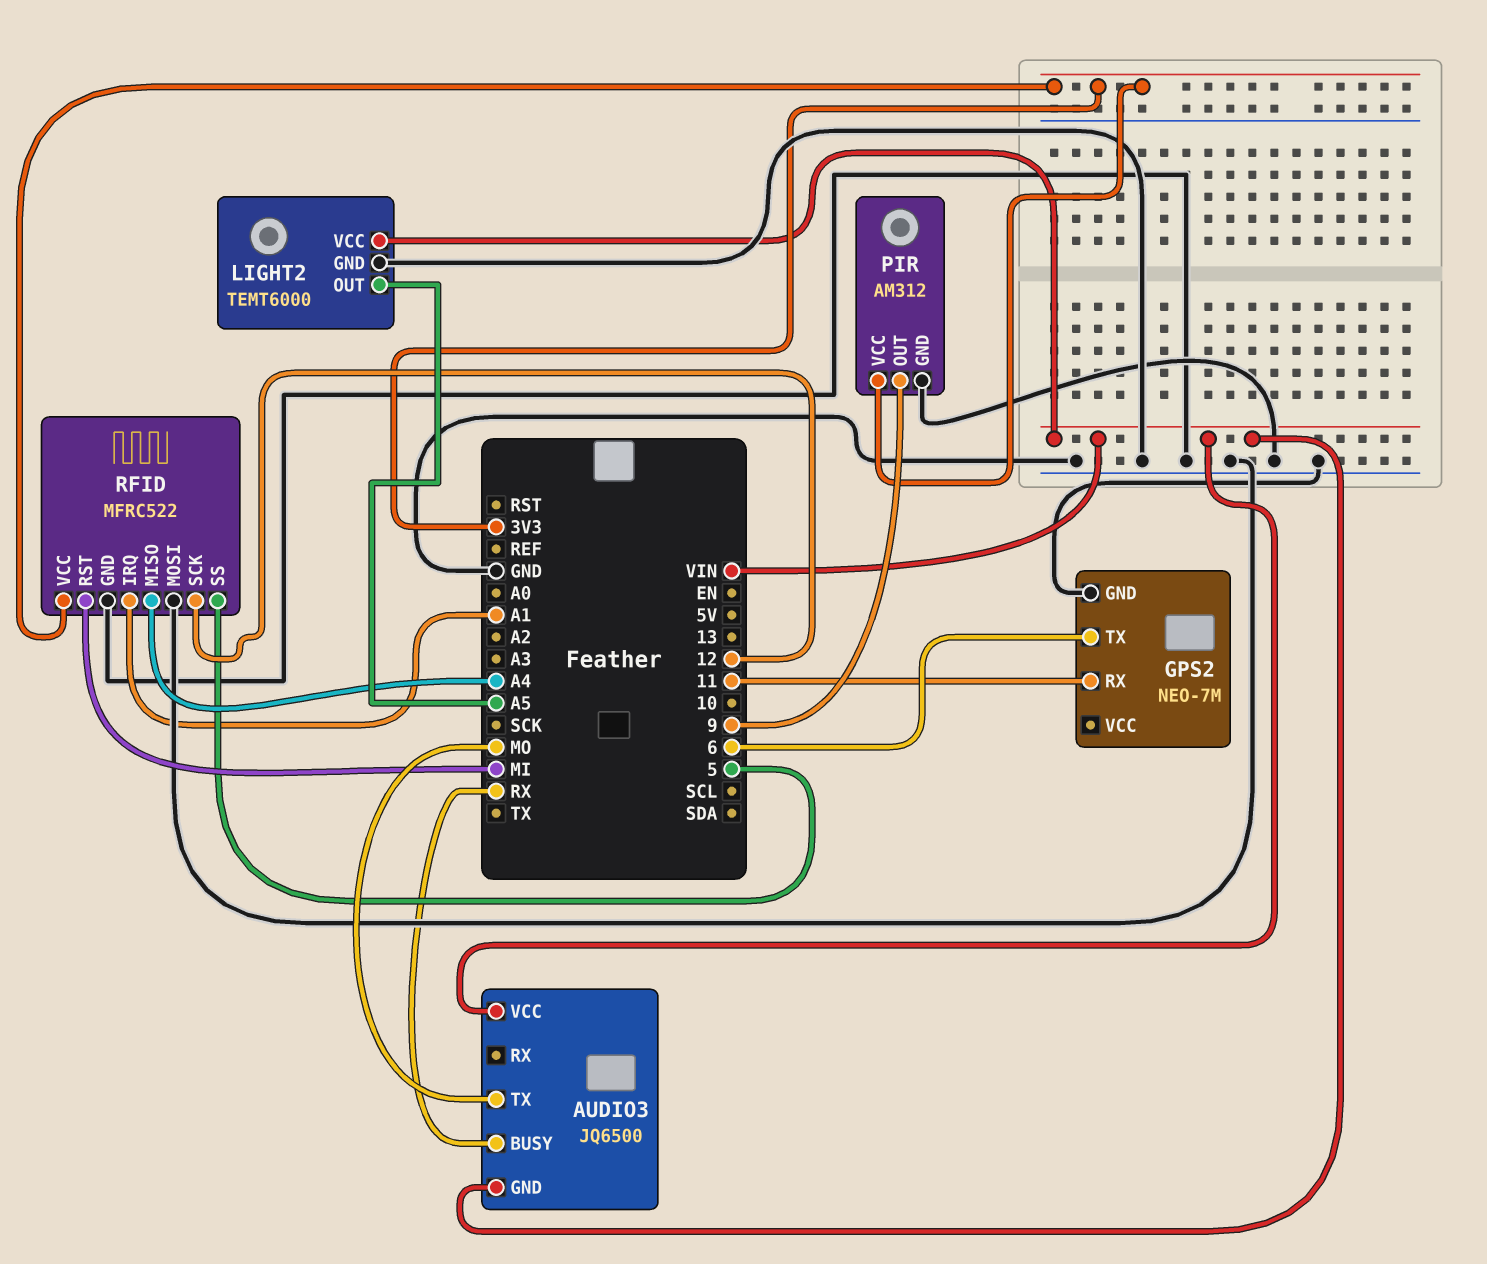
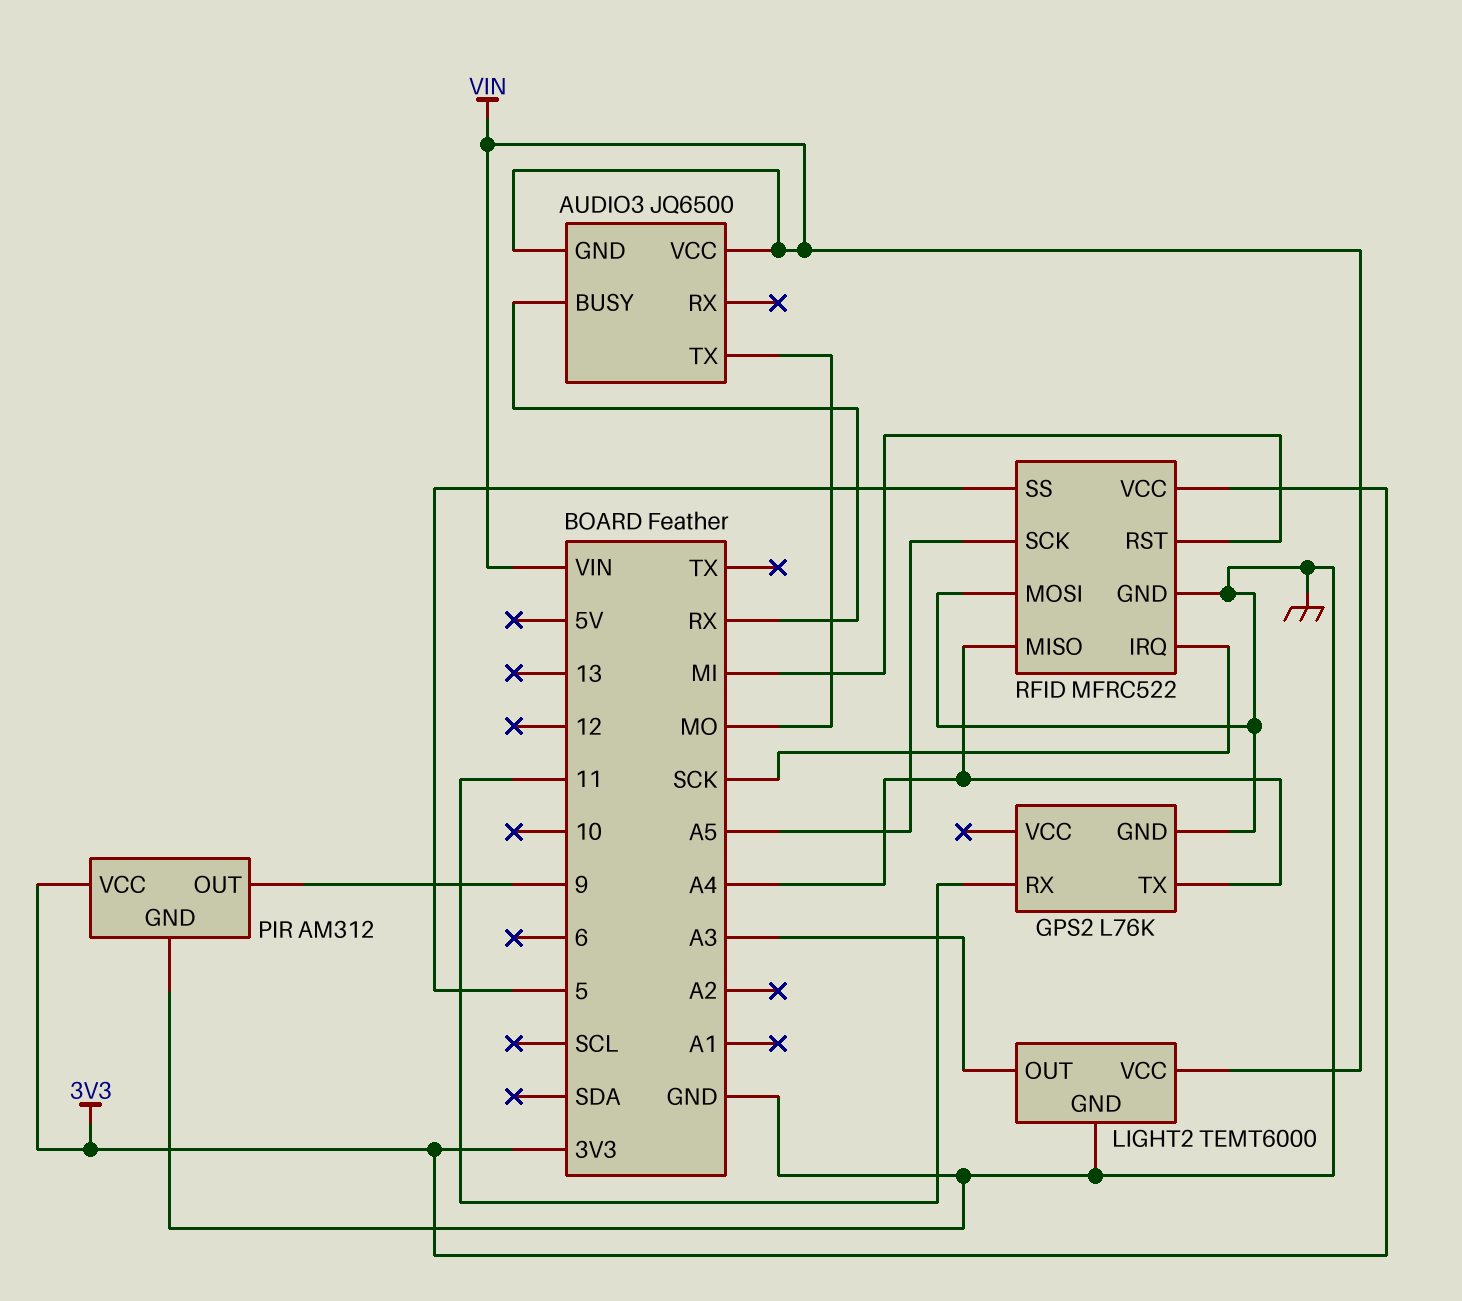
GPS2: NEO-7M -> L76K
GPS2 pin TX: 6 -> A4
LIGHT2 pin OUT: A5 -> A3
RFID pin IRQ: A1 -> SCK
RFID pin SCK: 12 -> A5

